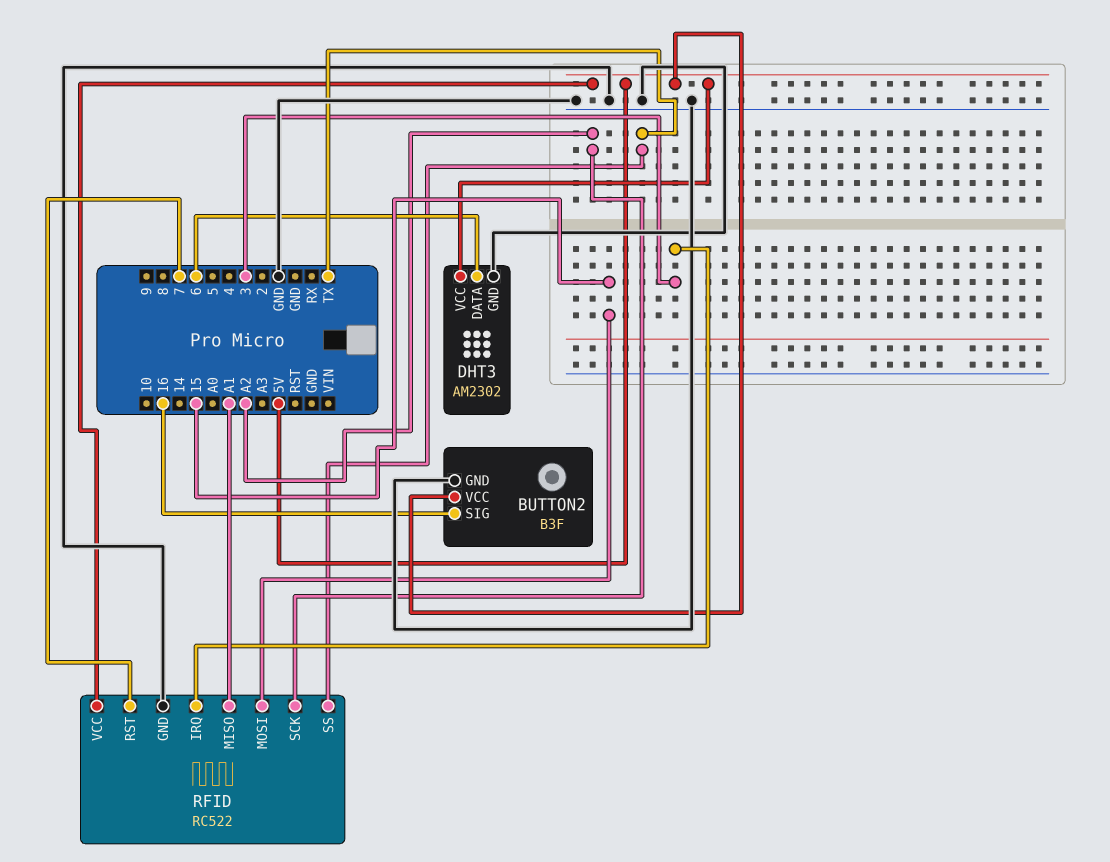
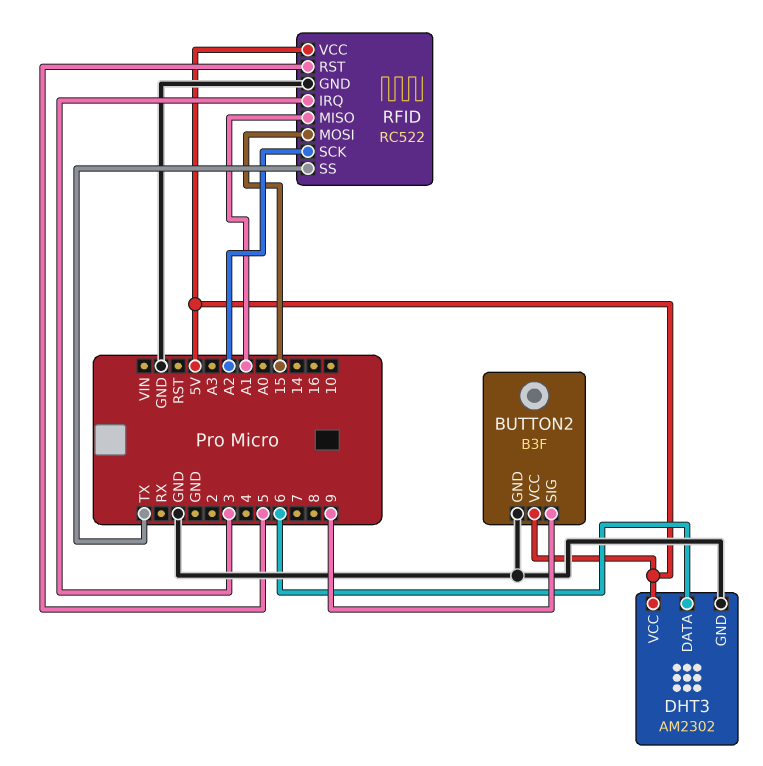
BUTTON2 pin SIG: 16 -> 9
RFID pin RST: 7 -> 5

